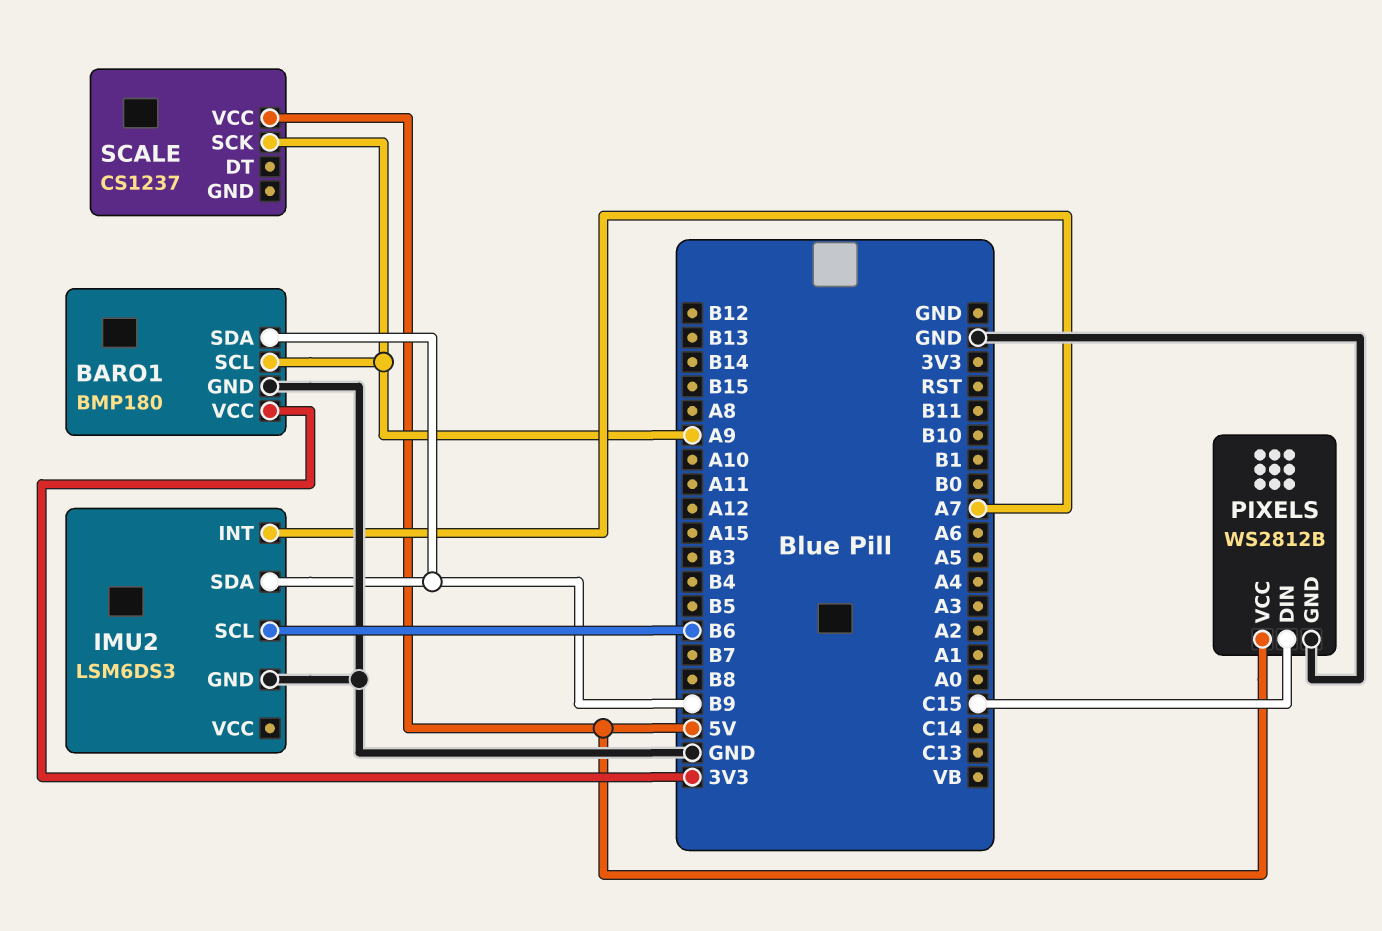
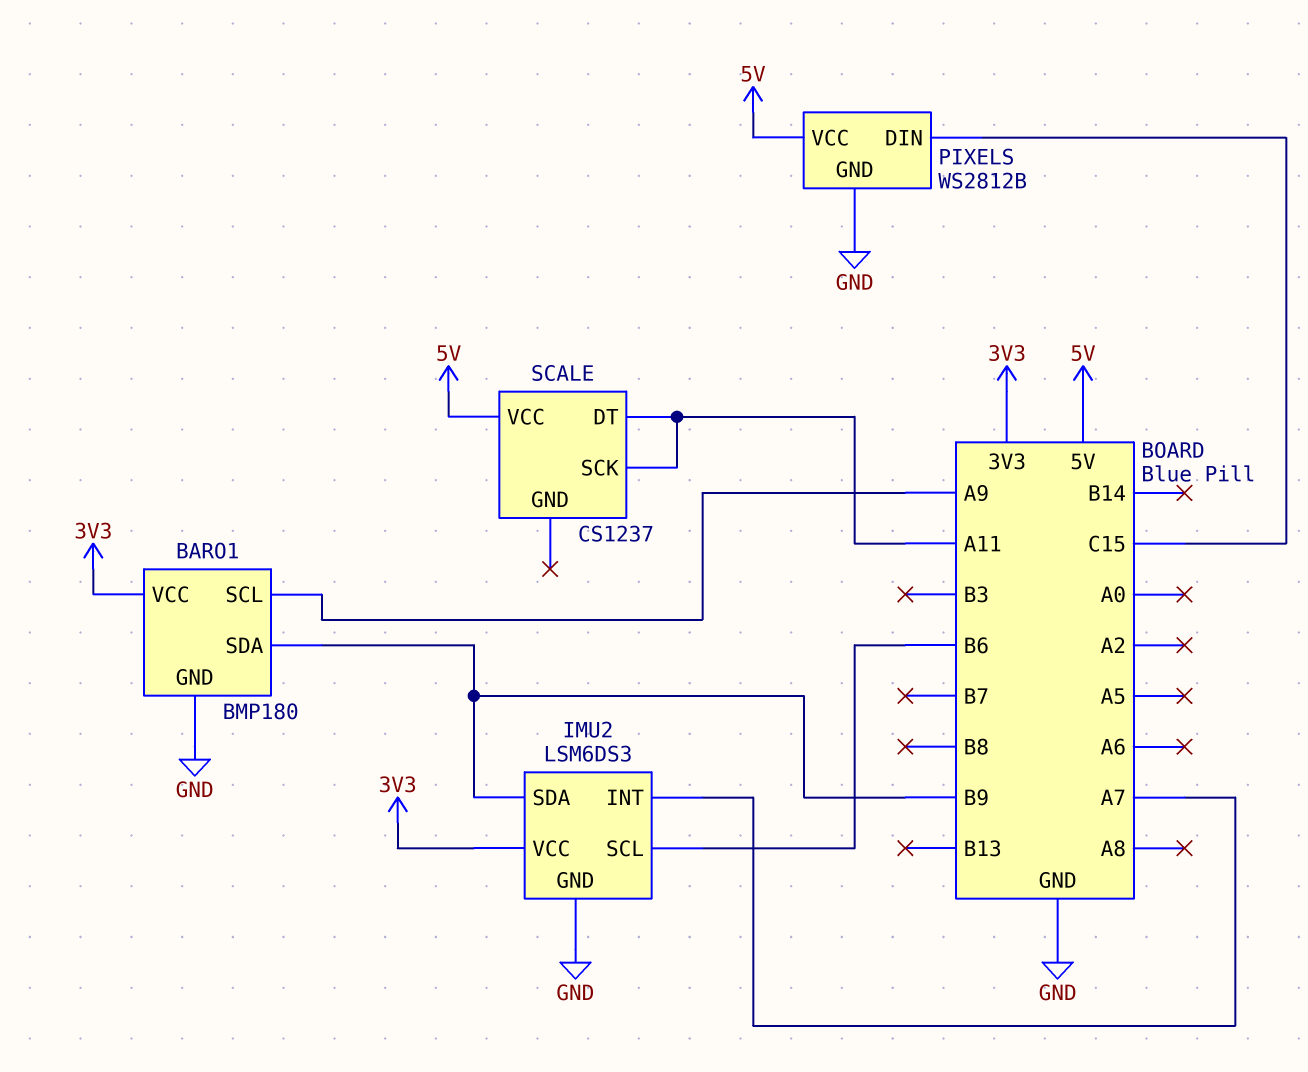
IMU2 pin VCC: none -> 3V3
SCALE pin DT: none -> A11
SCALE pin SCK: A9 -> A11

